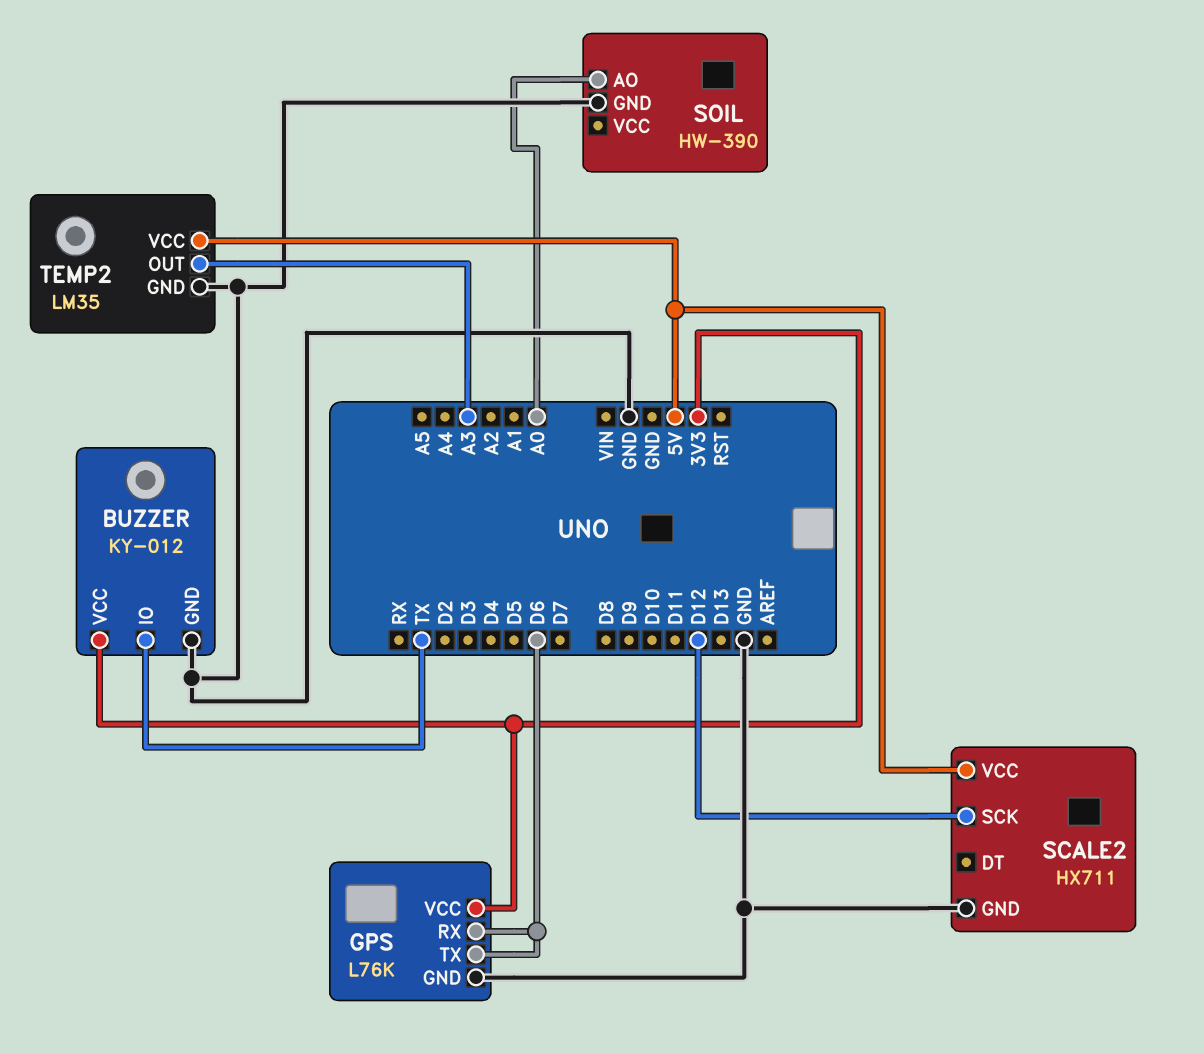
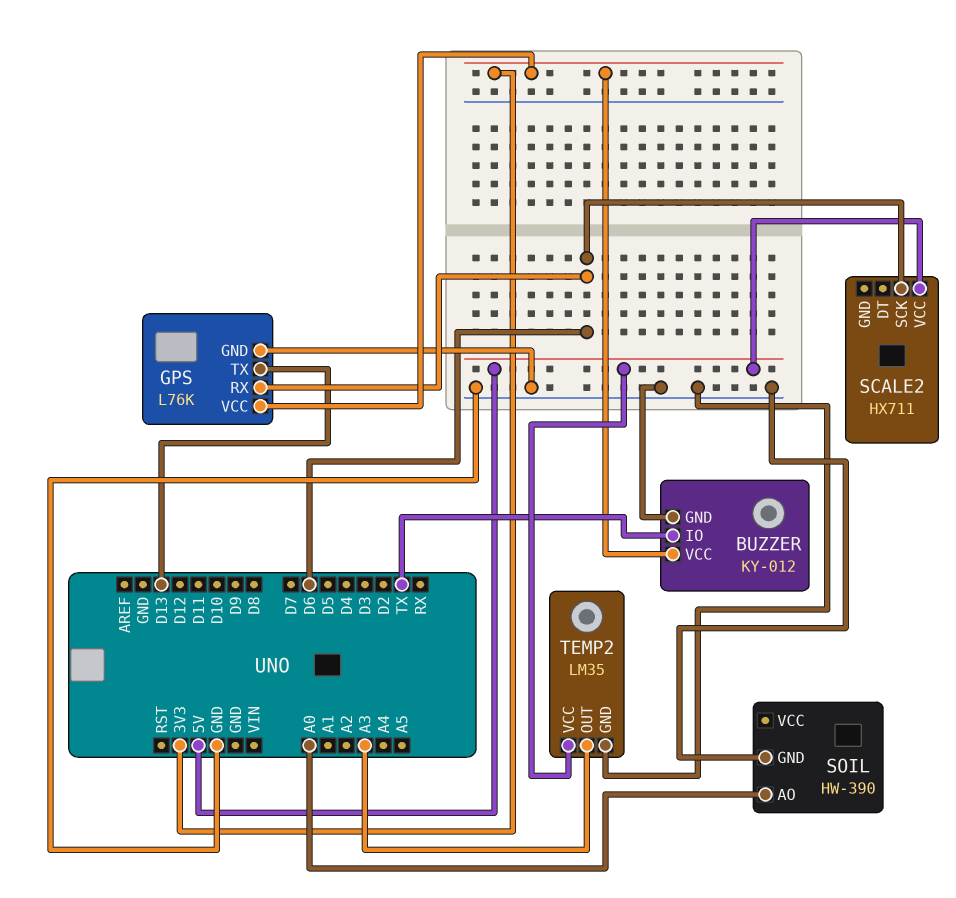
GPS pin TX: D6 -> D13
SCALE2 pin GND: GND -> none
SCALE2 pin SCK: D12 -> D6

